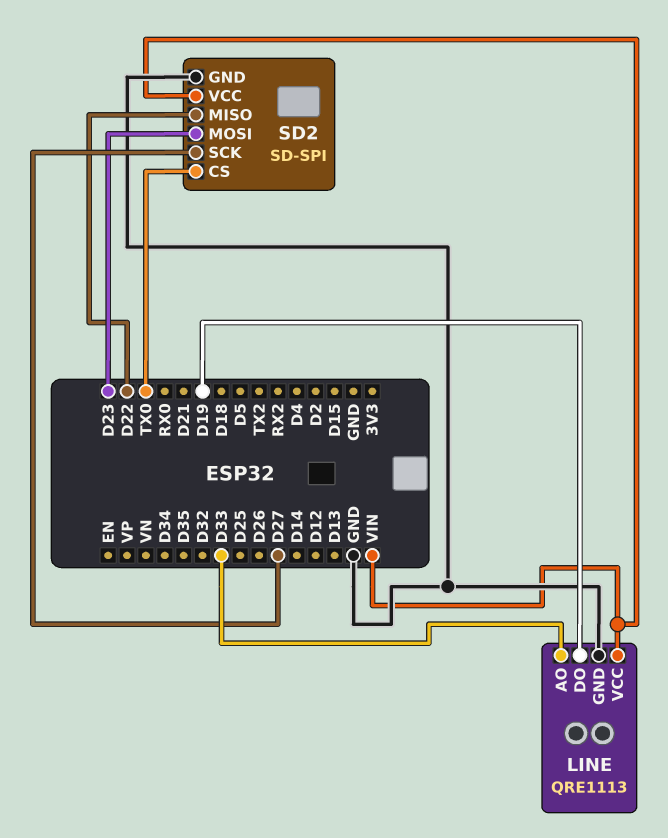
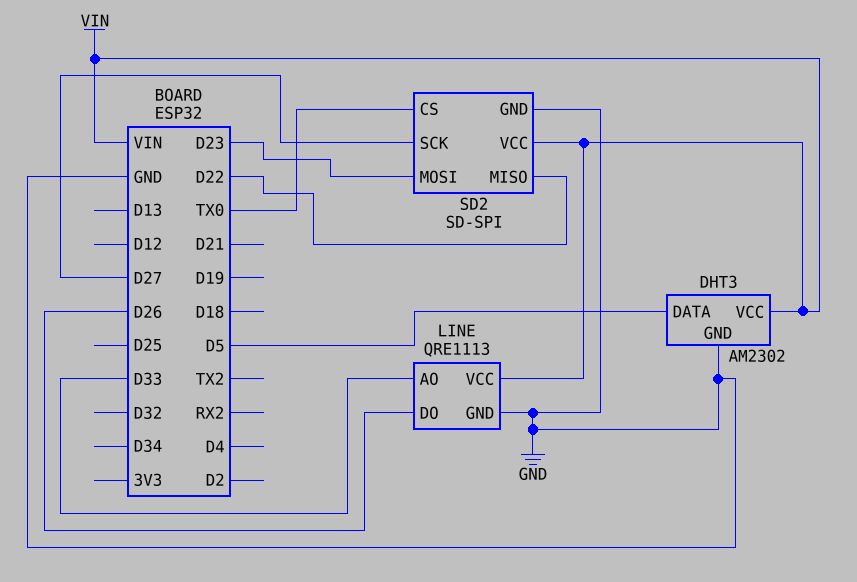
DHT3: none -> AM2302
DHT3 pin DATA: none -> D5
DHT3 pin GND: none -> GND
DHT3 pin VCC: none -> VIN
LINE pin DO: D19 -> D26

